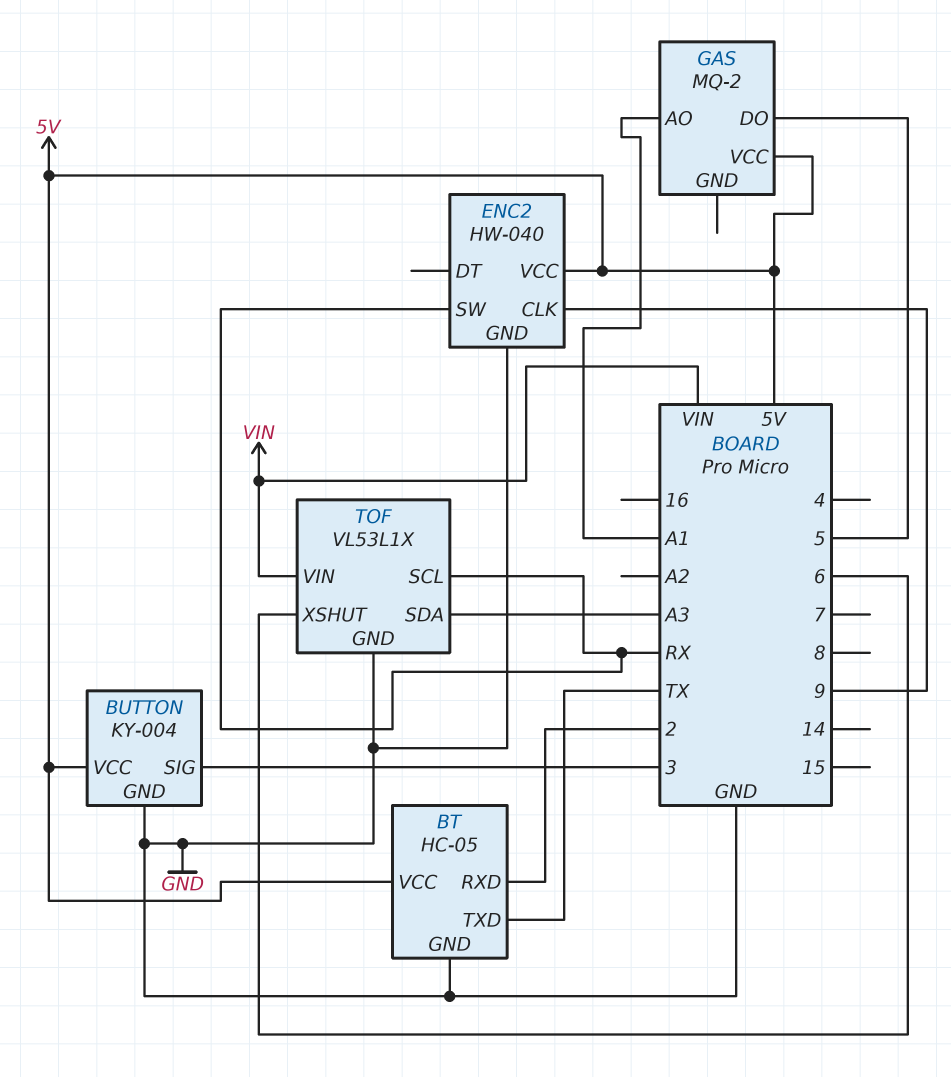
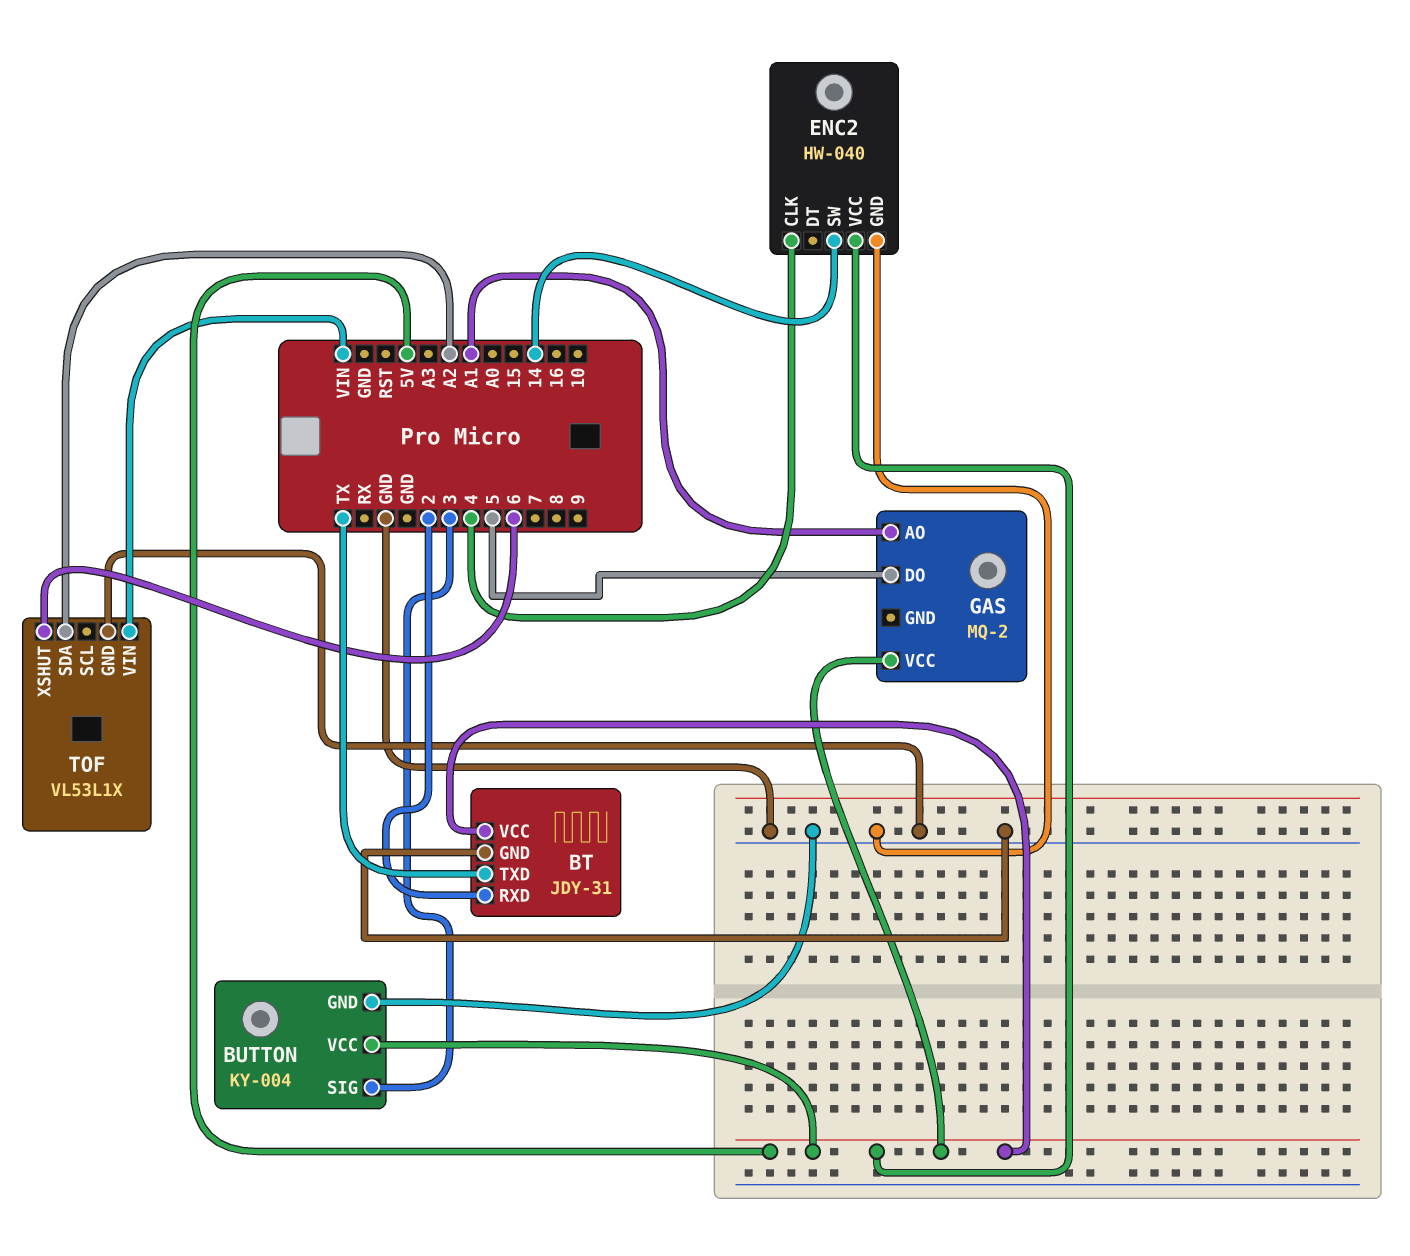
BT: HC-05 -> JDY-31
ENC2 pin CLK: 9 -> 4
ENC2 pin SW: RX -> 14
TOF pin SCL: RX -> none
TOF pin SDA: A3 -> A2

